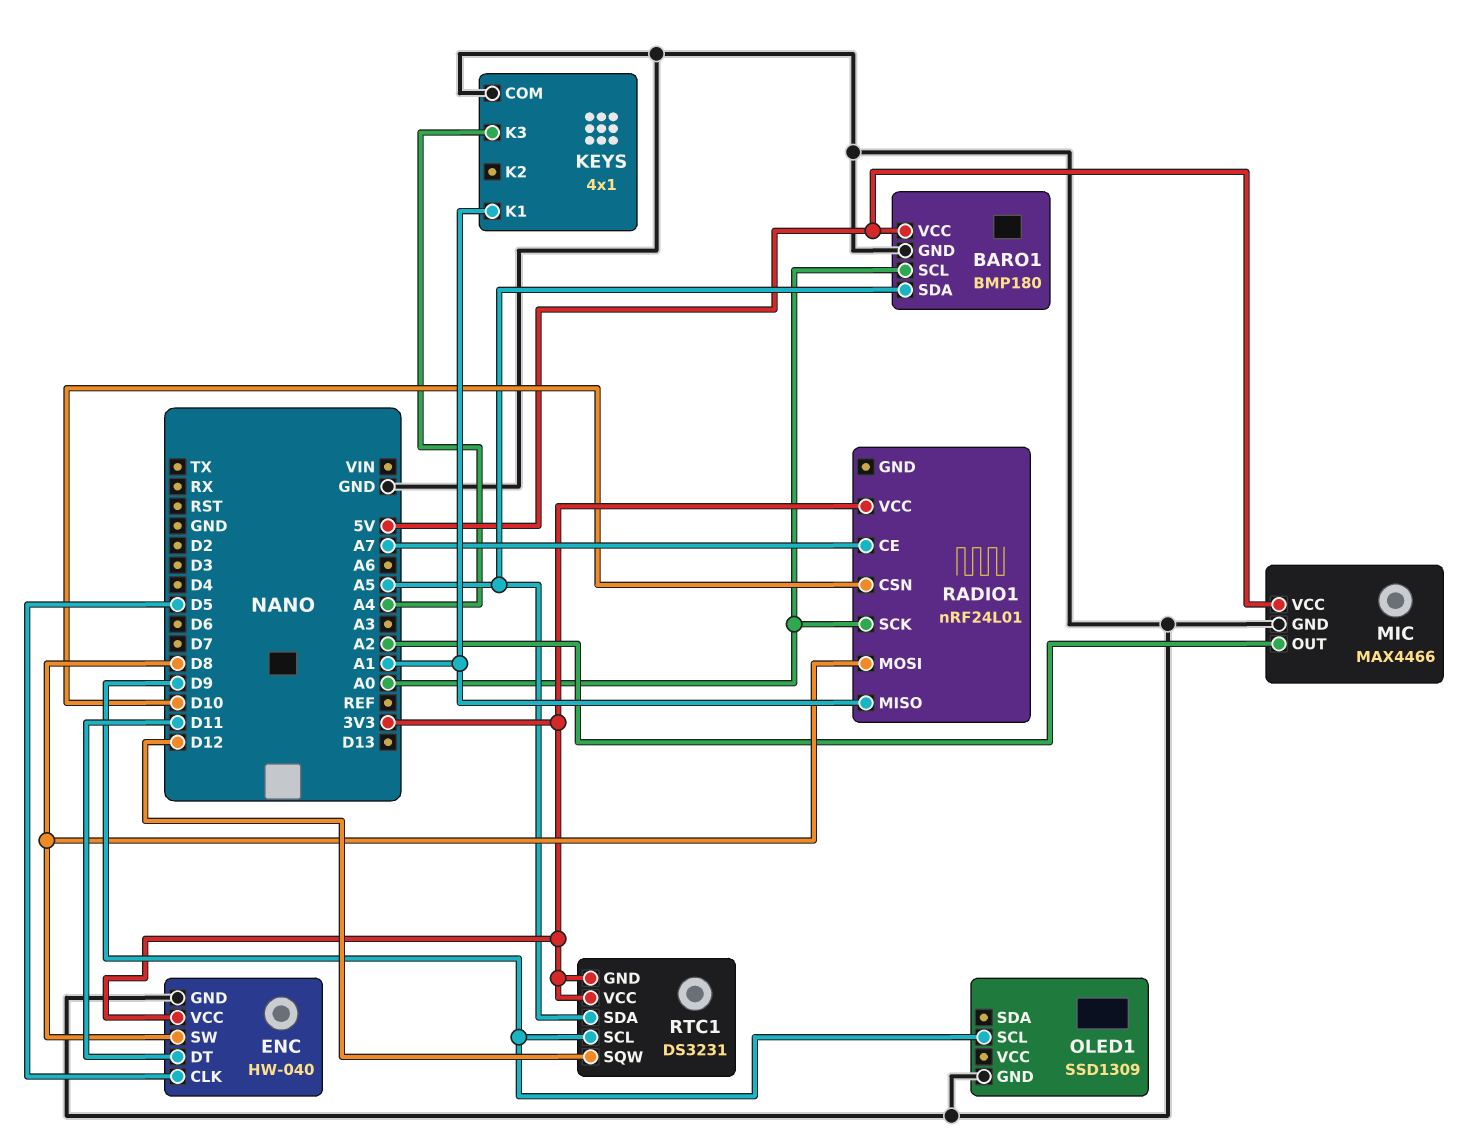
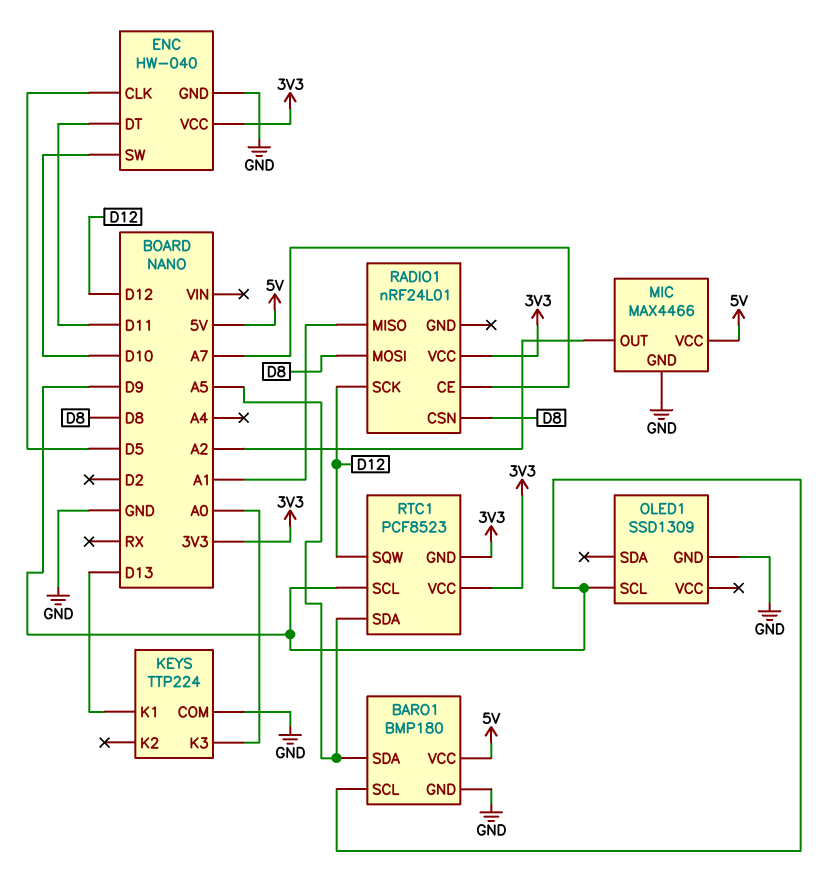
BARO1 pin SCL: A0 -> D9
ENC pin SW: D8 -> D10
KEYS: 4x1 -> TTP224
KEYS pin K1: A1 -> D13
KEYS pin K3: A4 -> A0
RADIO1 pin CSN: D10 -> D8
RADIO1 pin SCK: A0 -> D12
RTC1: DS3231 -> PCF8523

